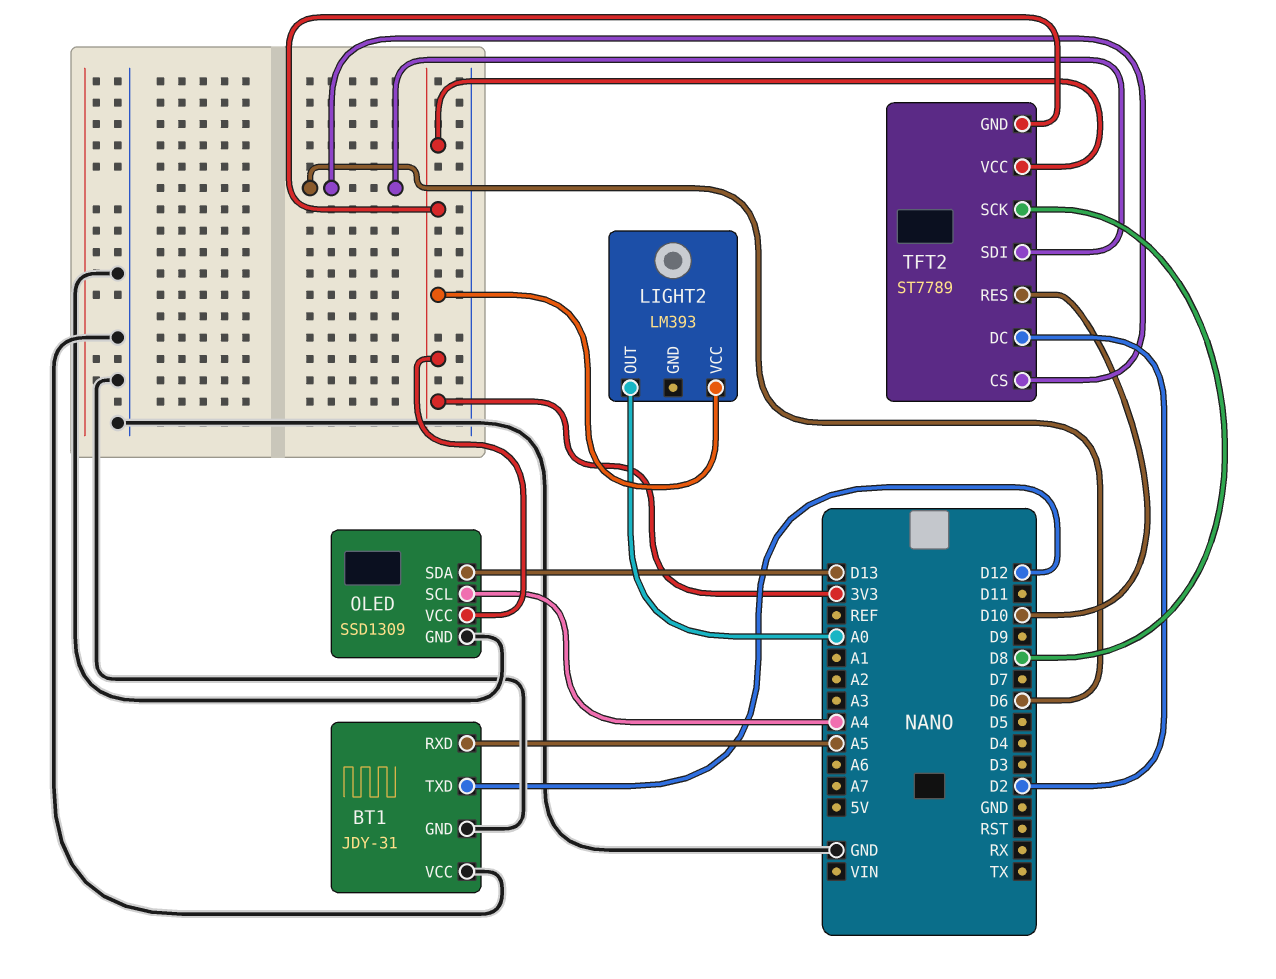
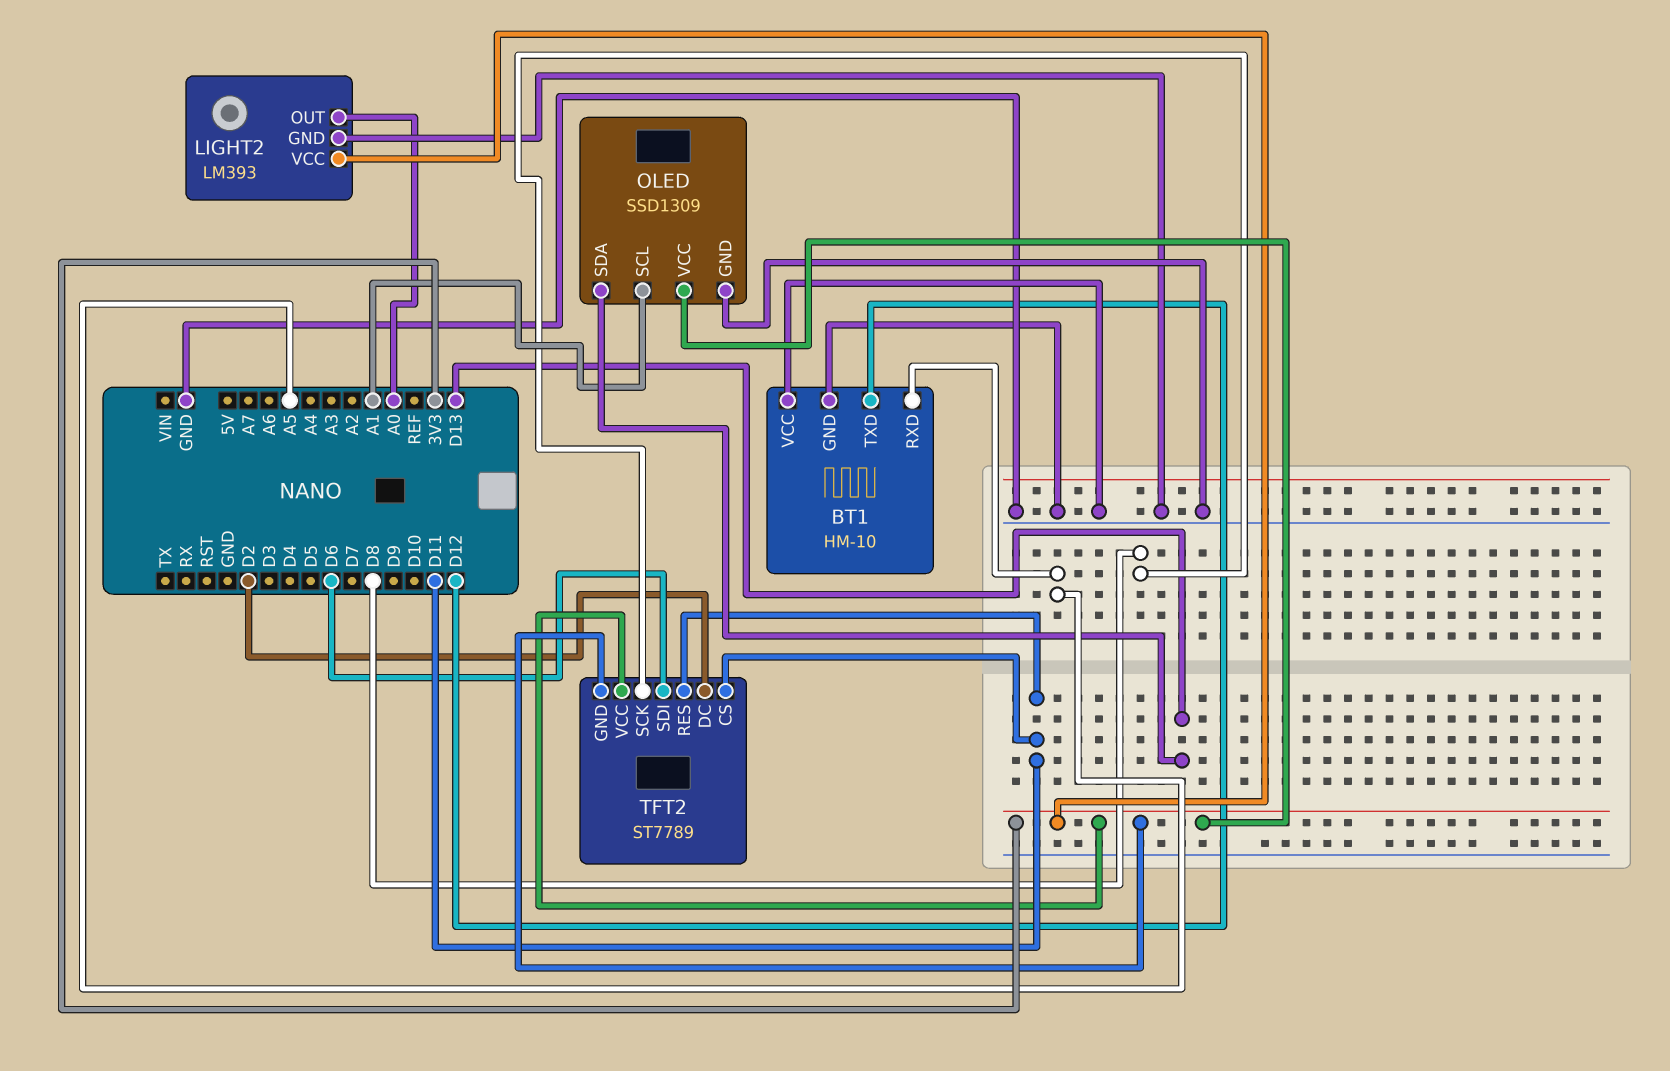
BT1: JDY-31 -> HM-10
LIGHT2 pin GND: none -> GND
OLED pin SCL: A4 -> A1
TFT2 pin CS: D6 -> D11
TFT2 pin RES: D10 -> D11

